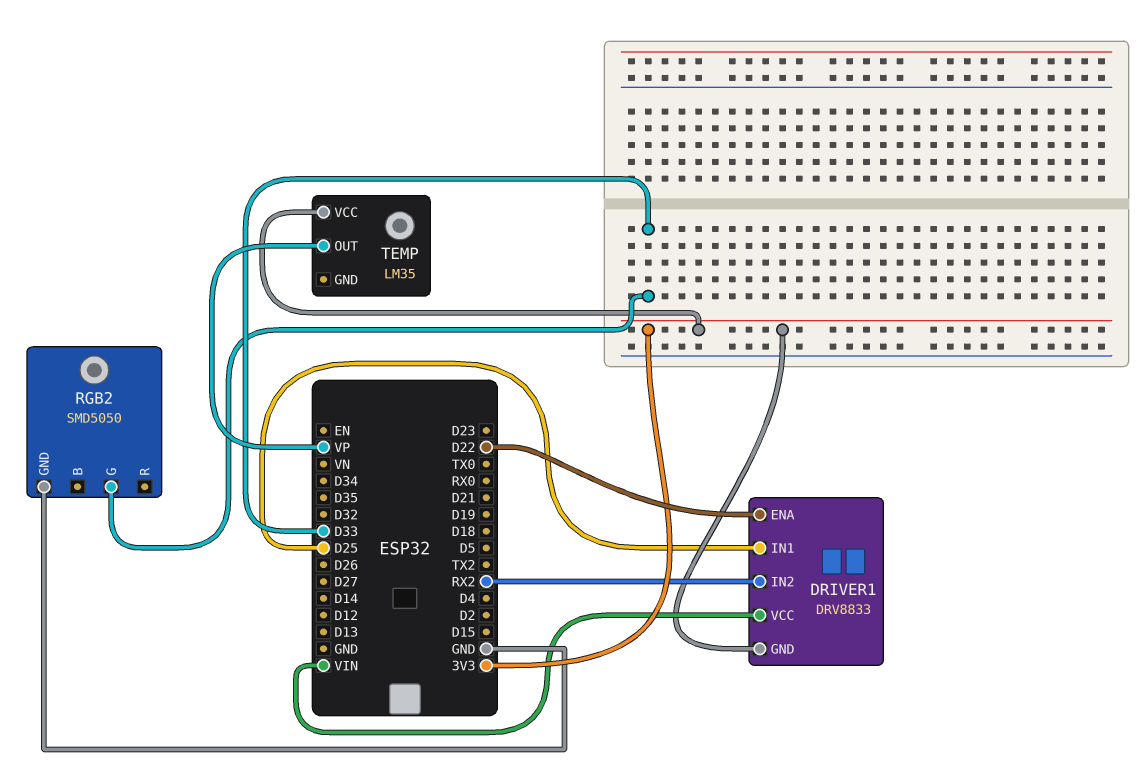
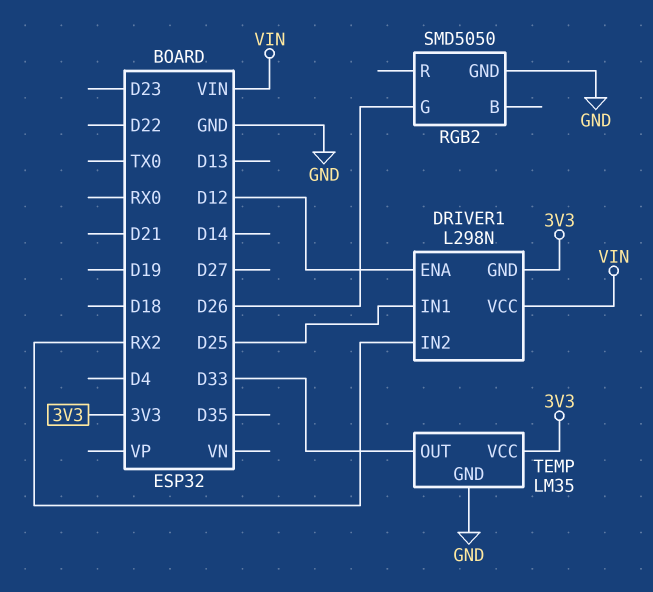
DRIVER1: DRV8833 -> L298N
DRIVER1 pin ENA: D22 -> D12
RGB2 pin G: D33 -> D26
TEMP pin GND: none -> GND
TEMP pin OUT: VP -> D33

